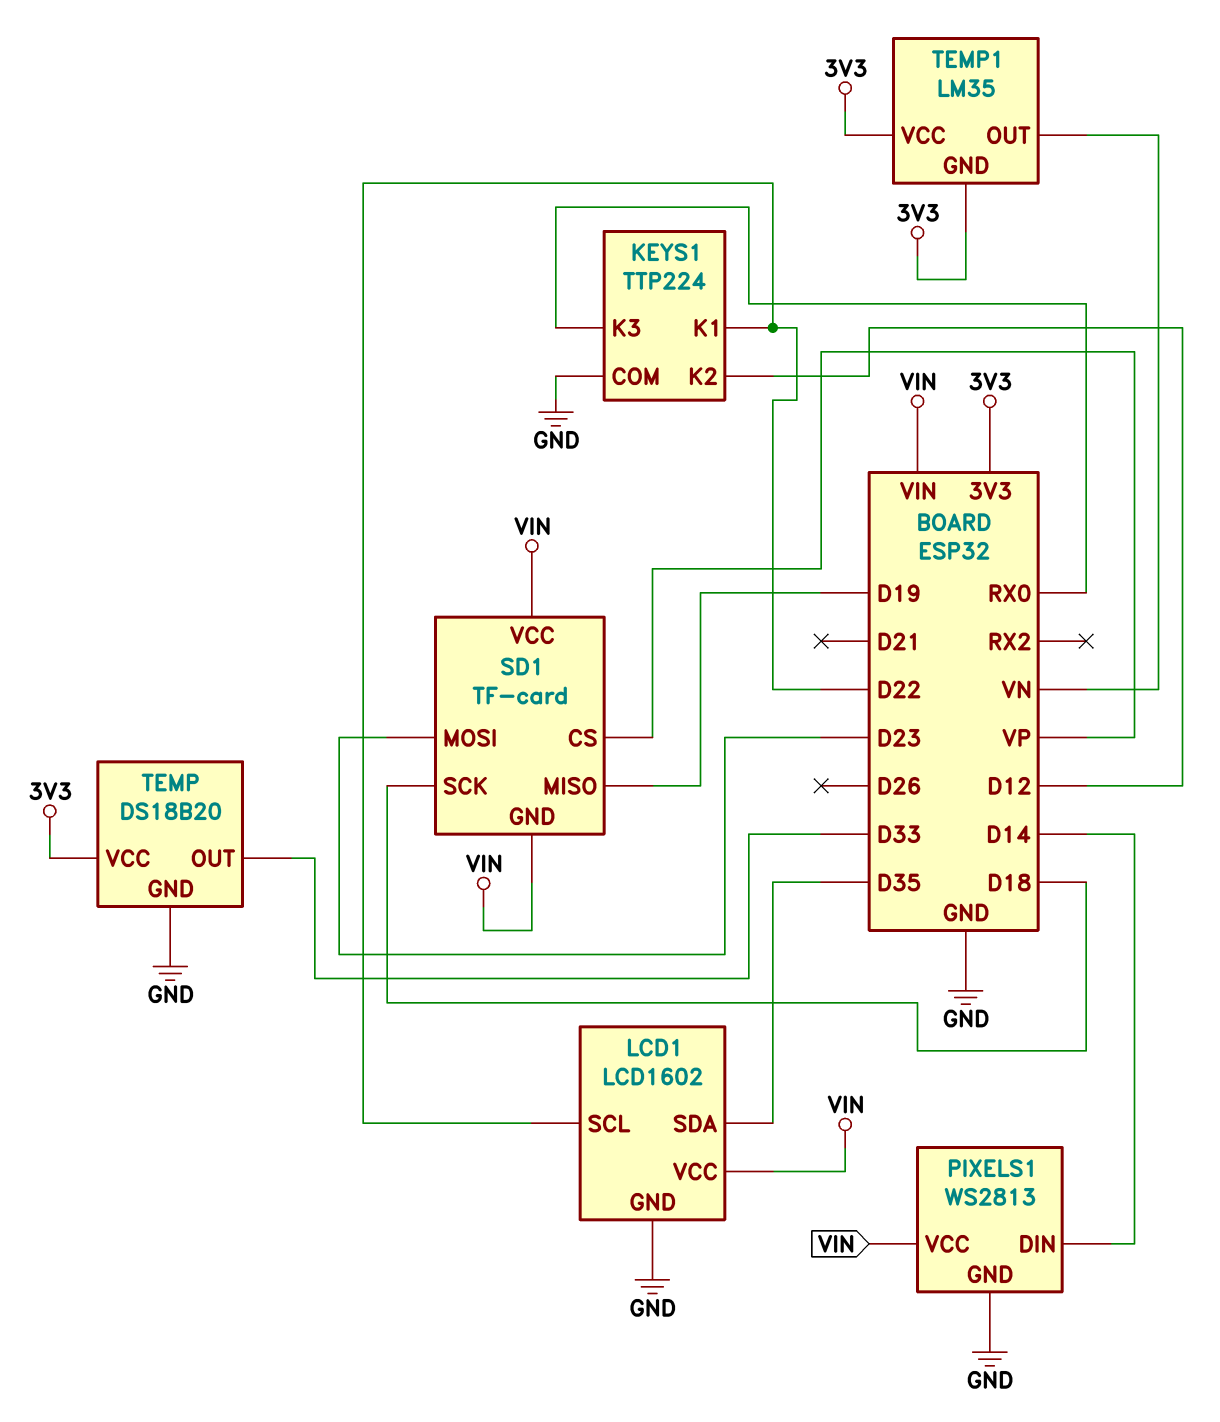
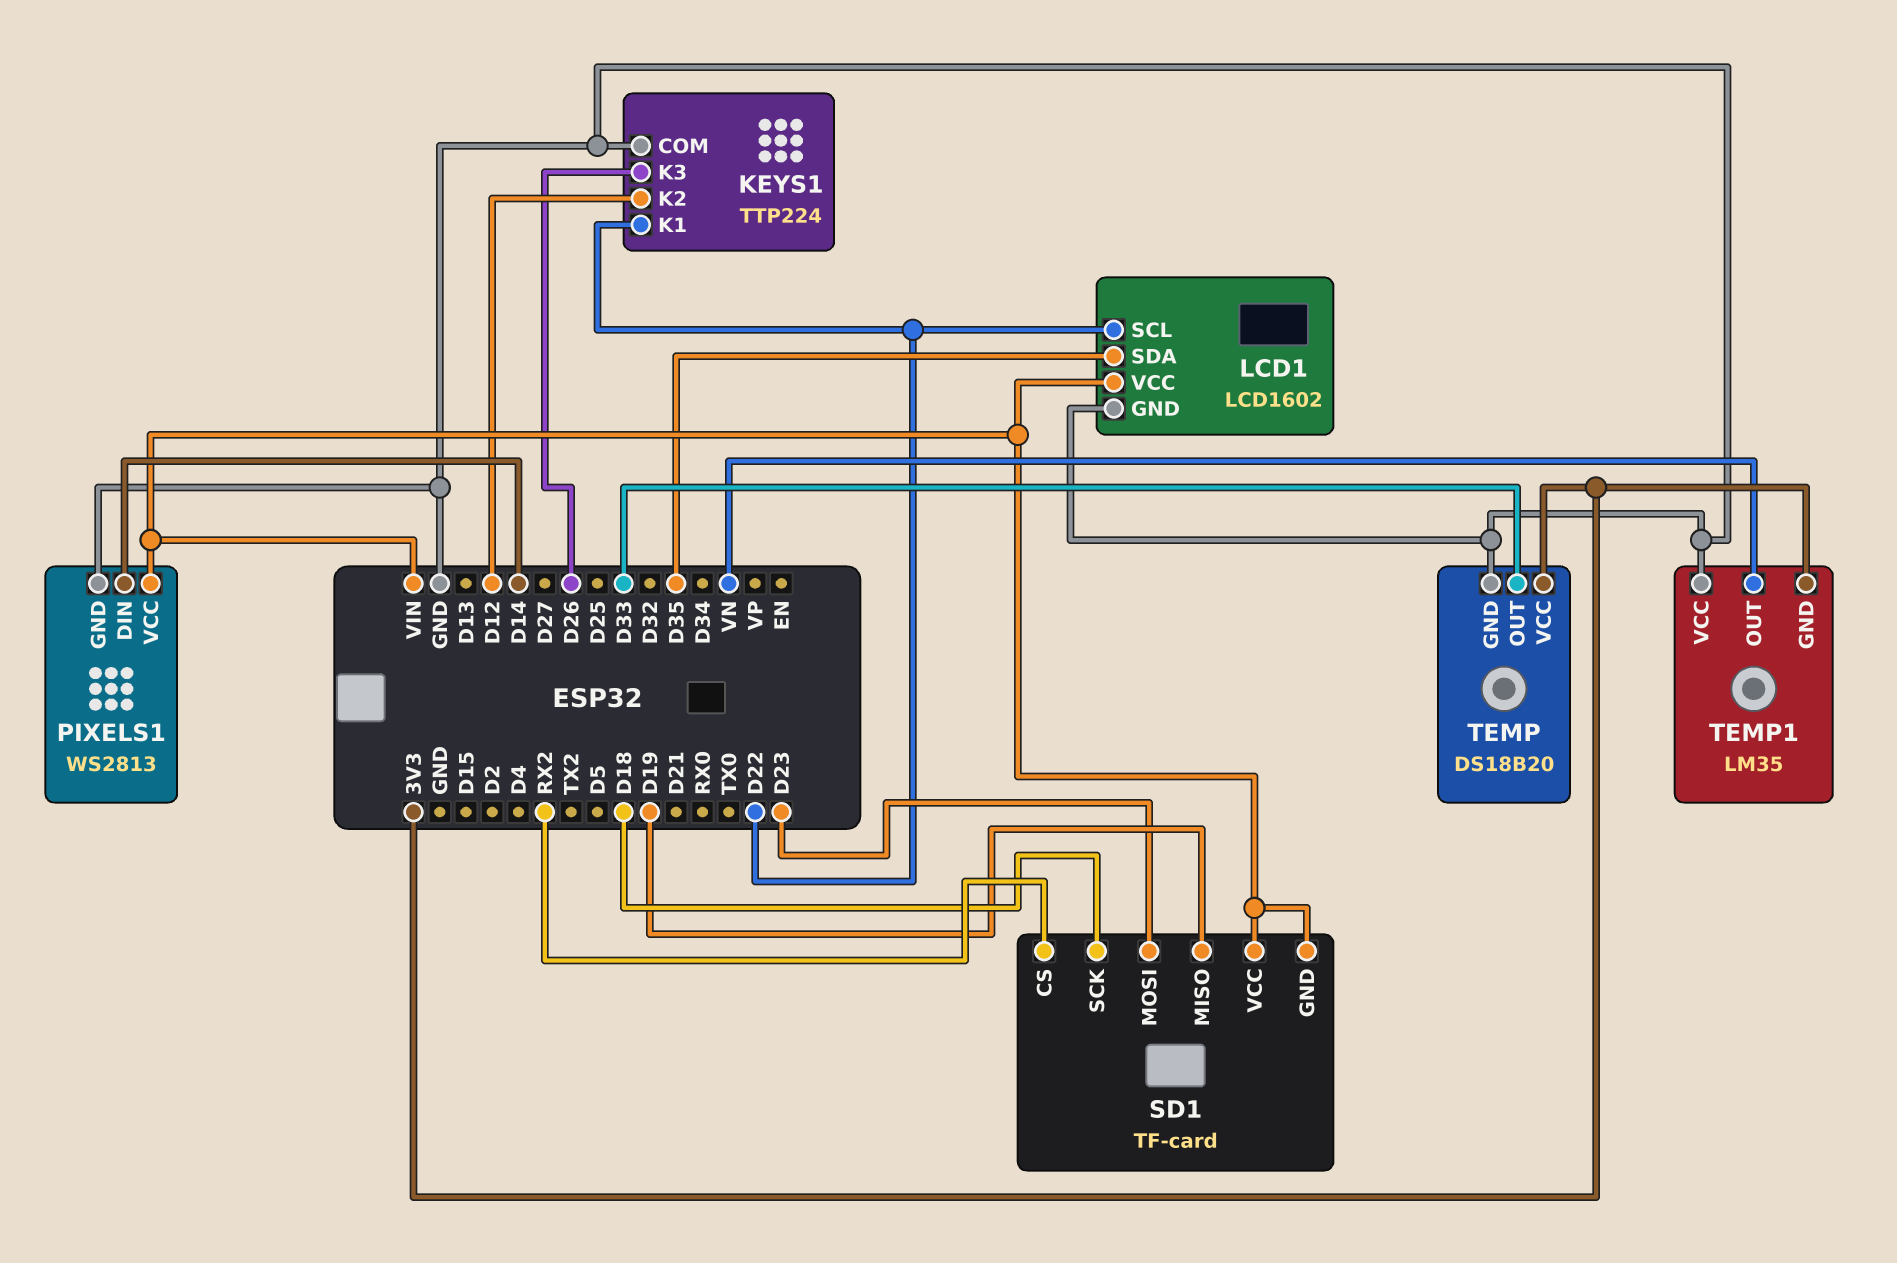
KEYS1 pin K3: RX0 -> D26
SD1 pin CS: VP -> RX2
TEMP1 pin VCC: 3V3 -> GND

